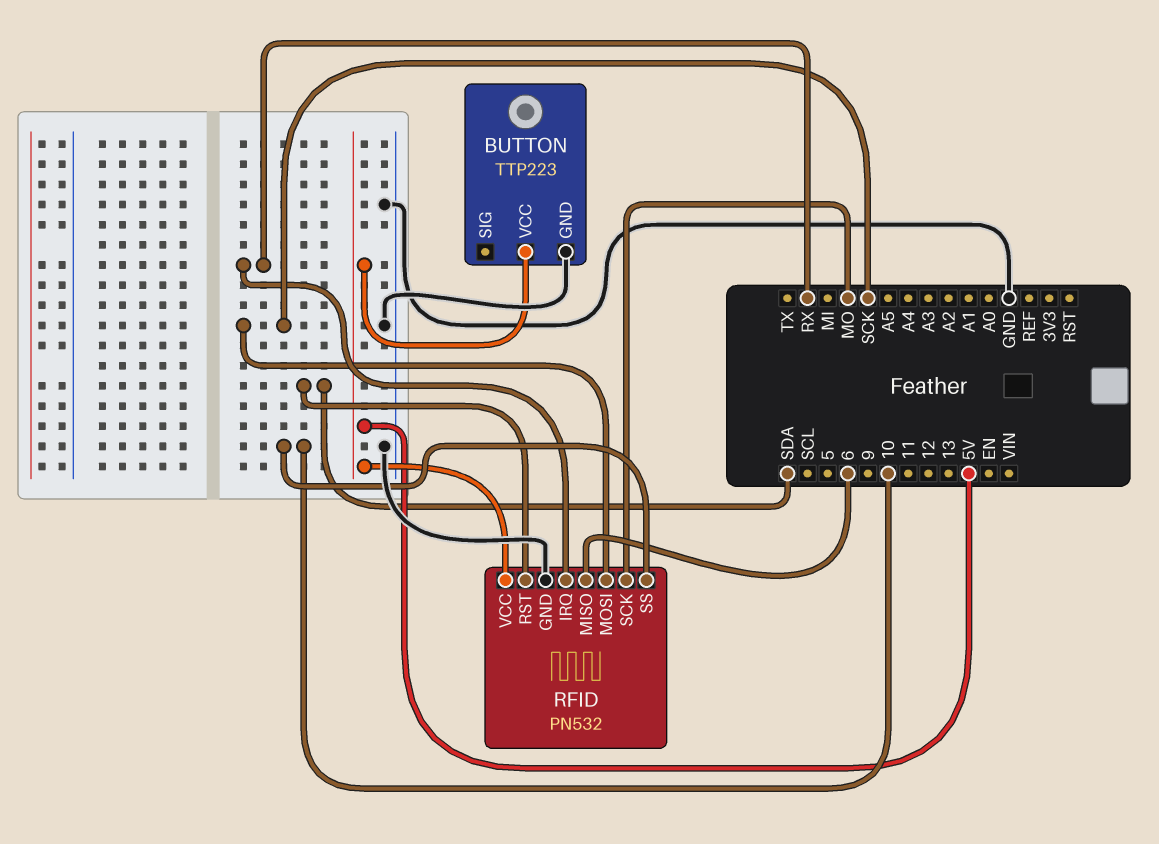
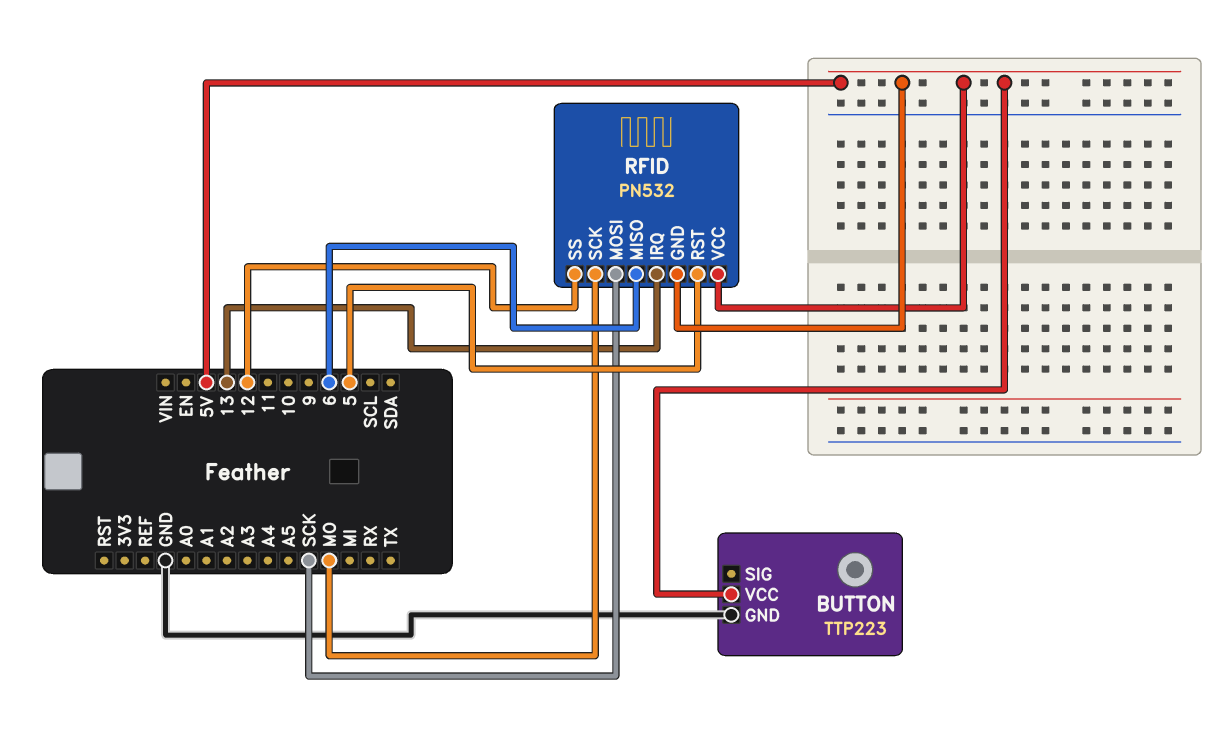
RFID pin GND: GND -> 5V
RFID pin IRQ: RX -> 13
RFID pin RST: SDA -> 5
RFID pin SS: 10 -> 12

